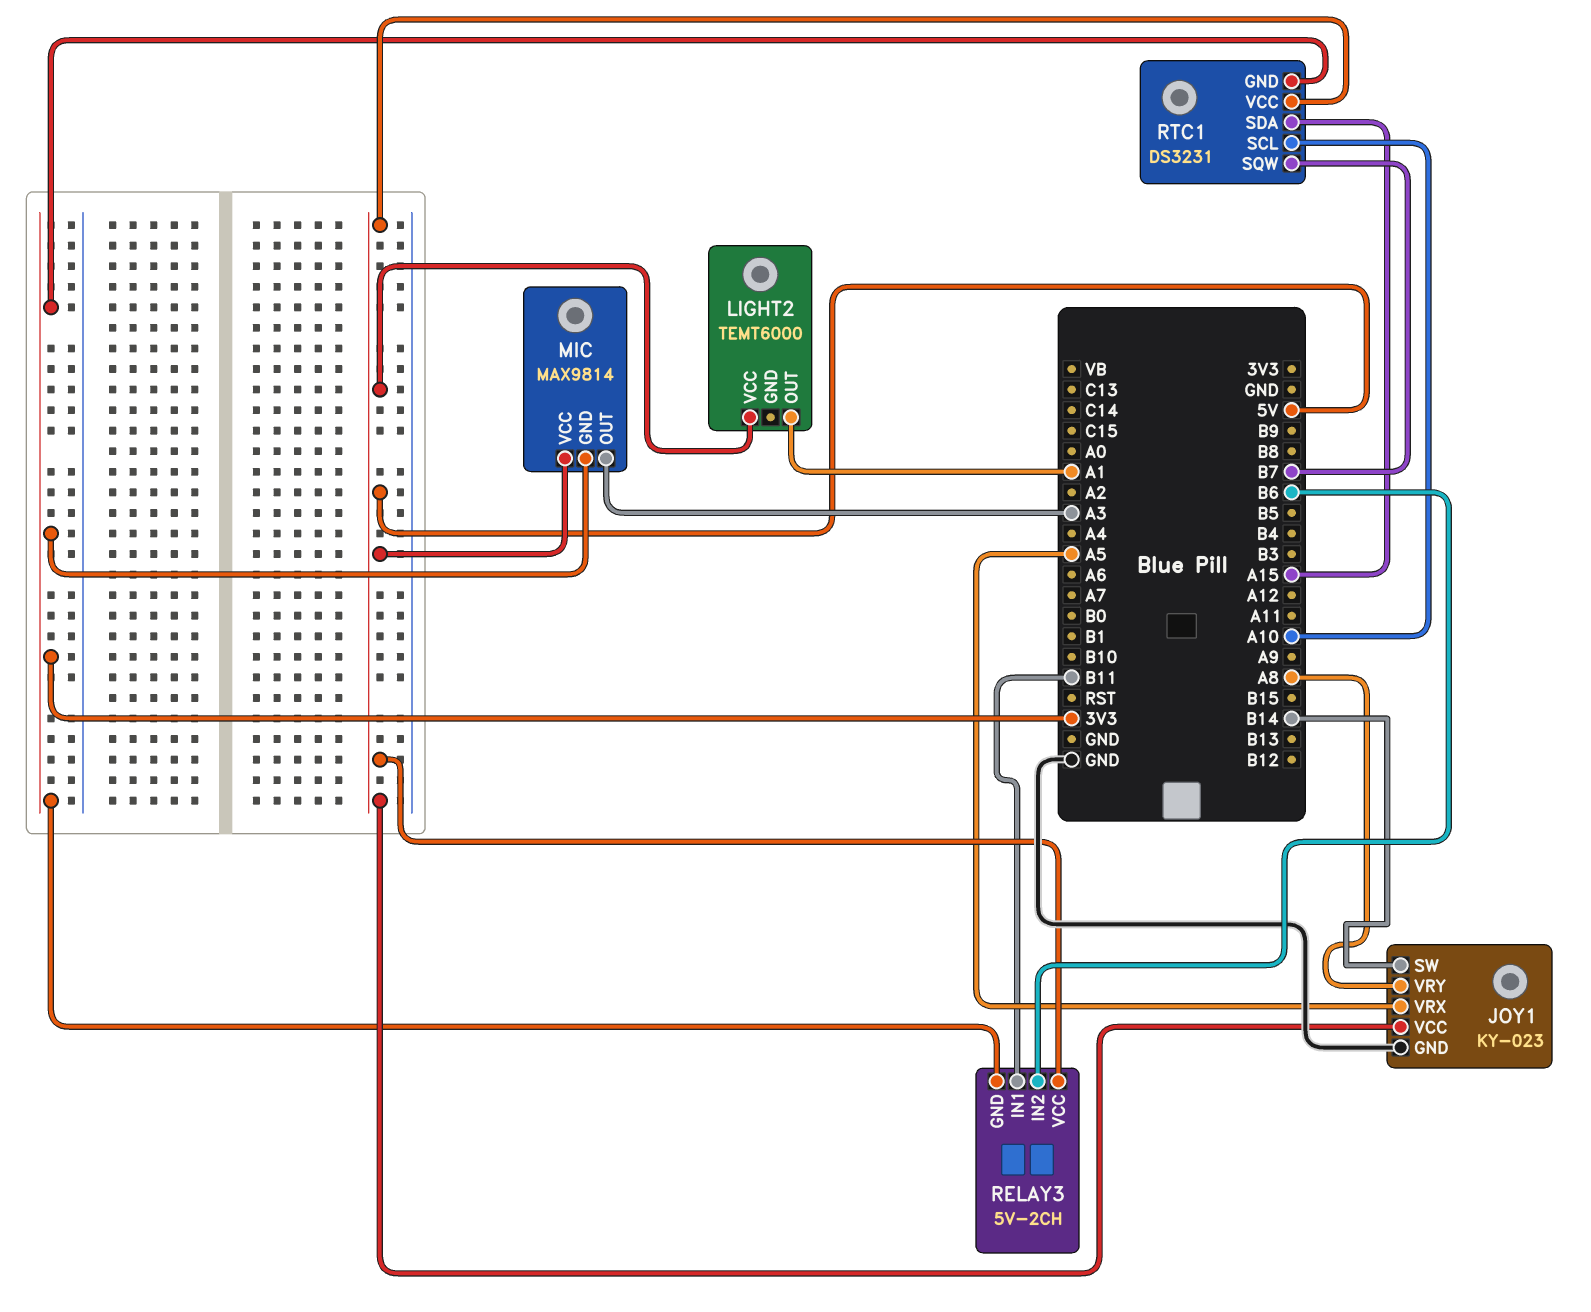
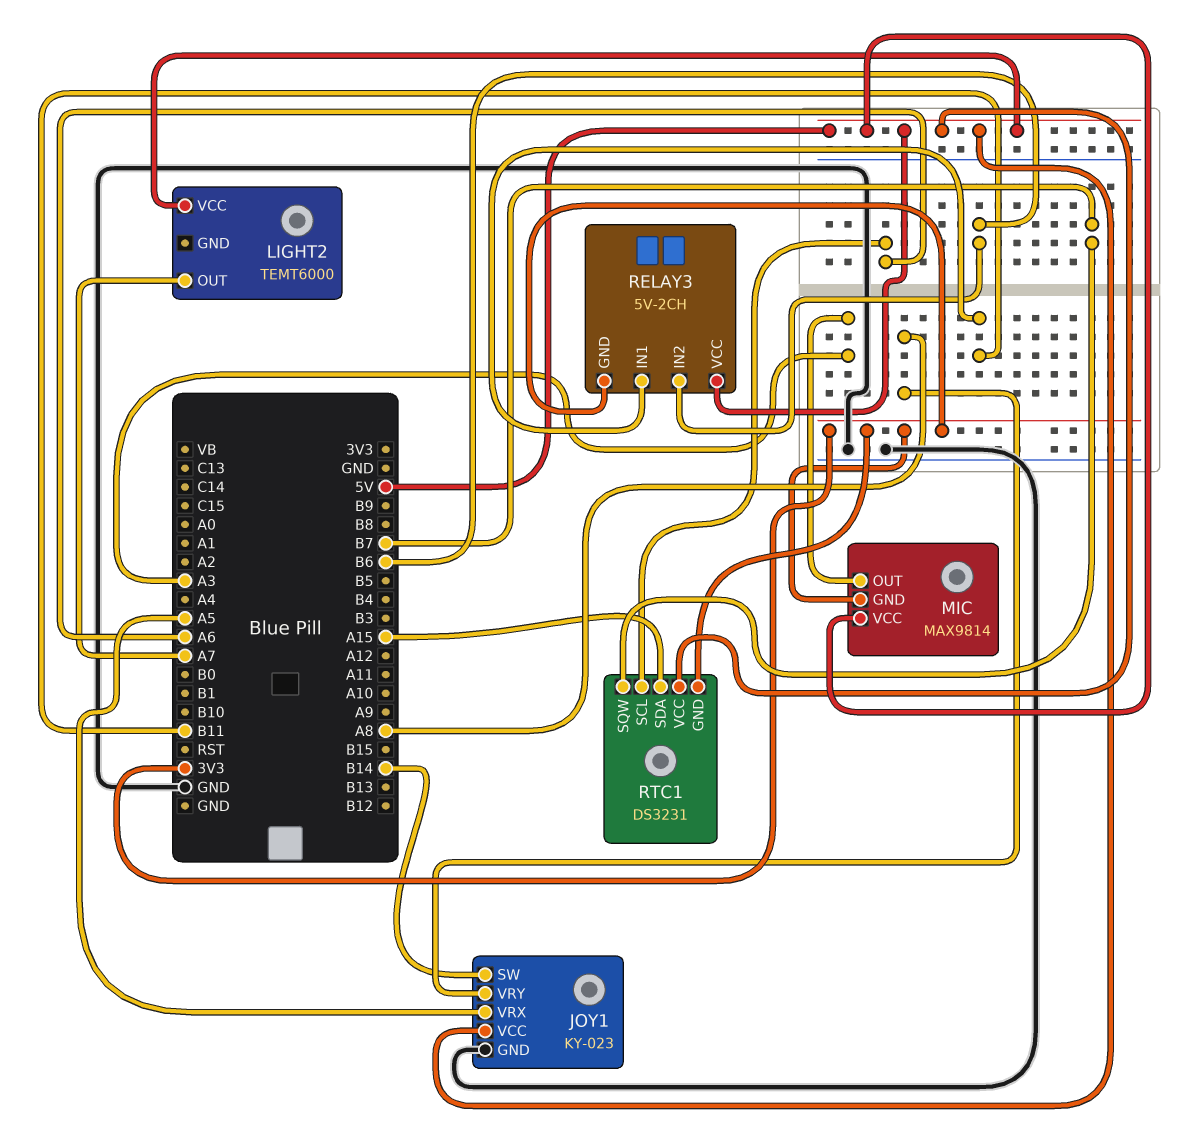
LIGHT2 pin OUT: A1 -> A7
RTC1 pin SCL: A10 -> A6

